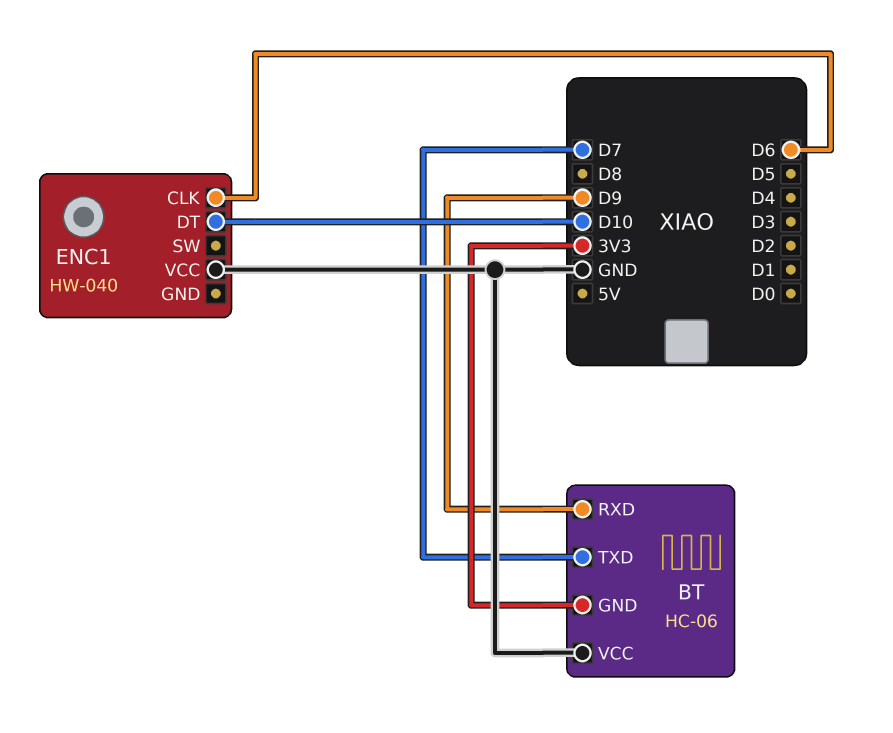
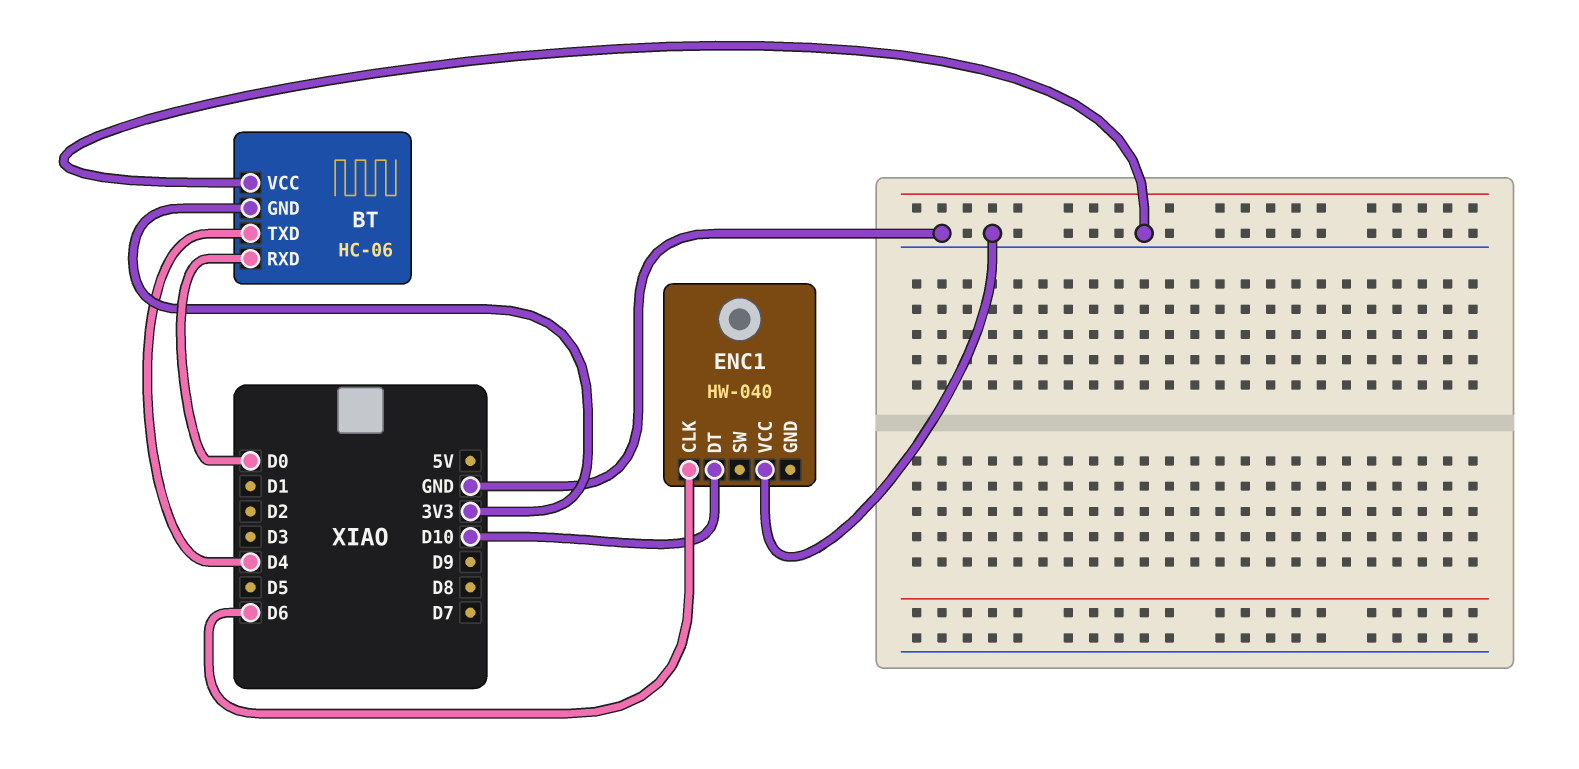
BT pin RXD: D9 -> D0
BT pin TXD: D7 -> D4

